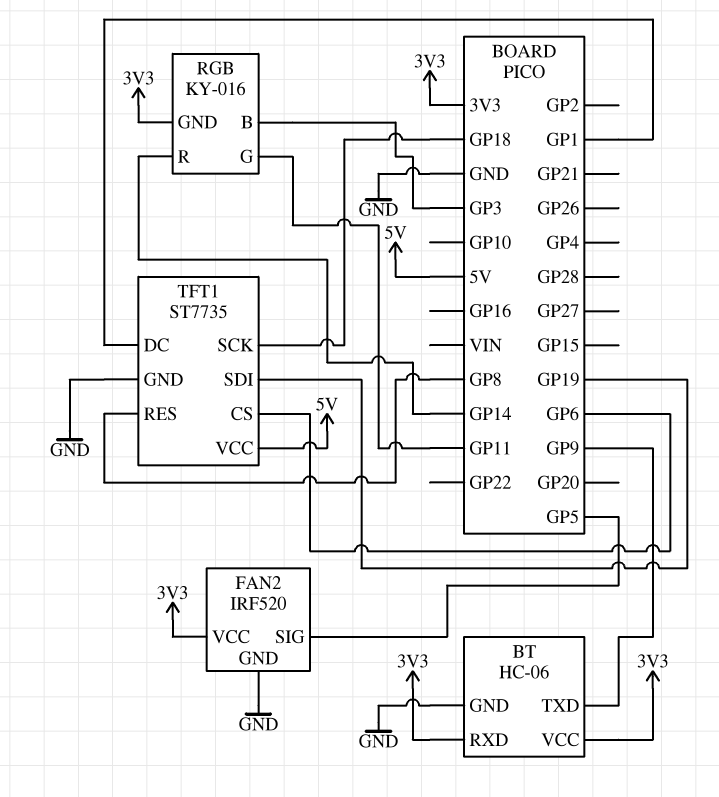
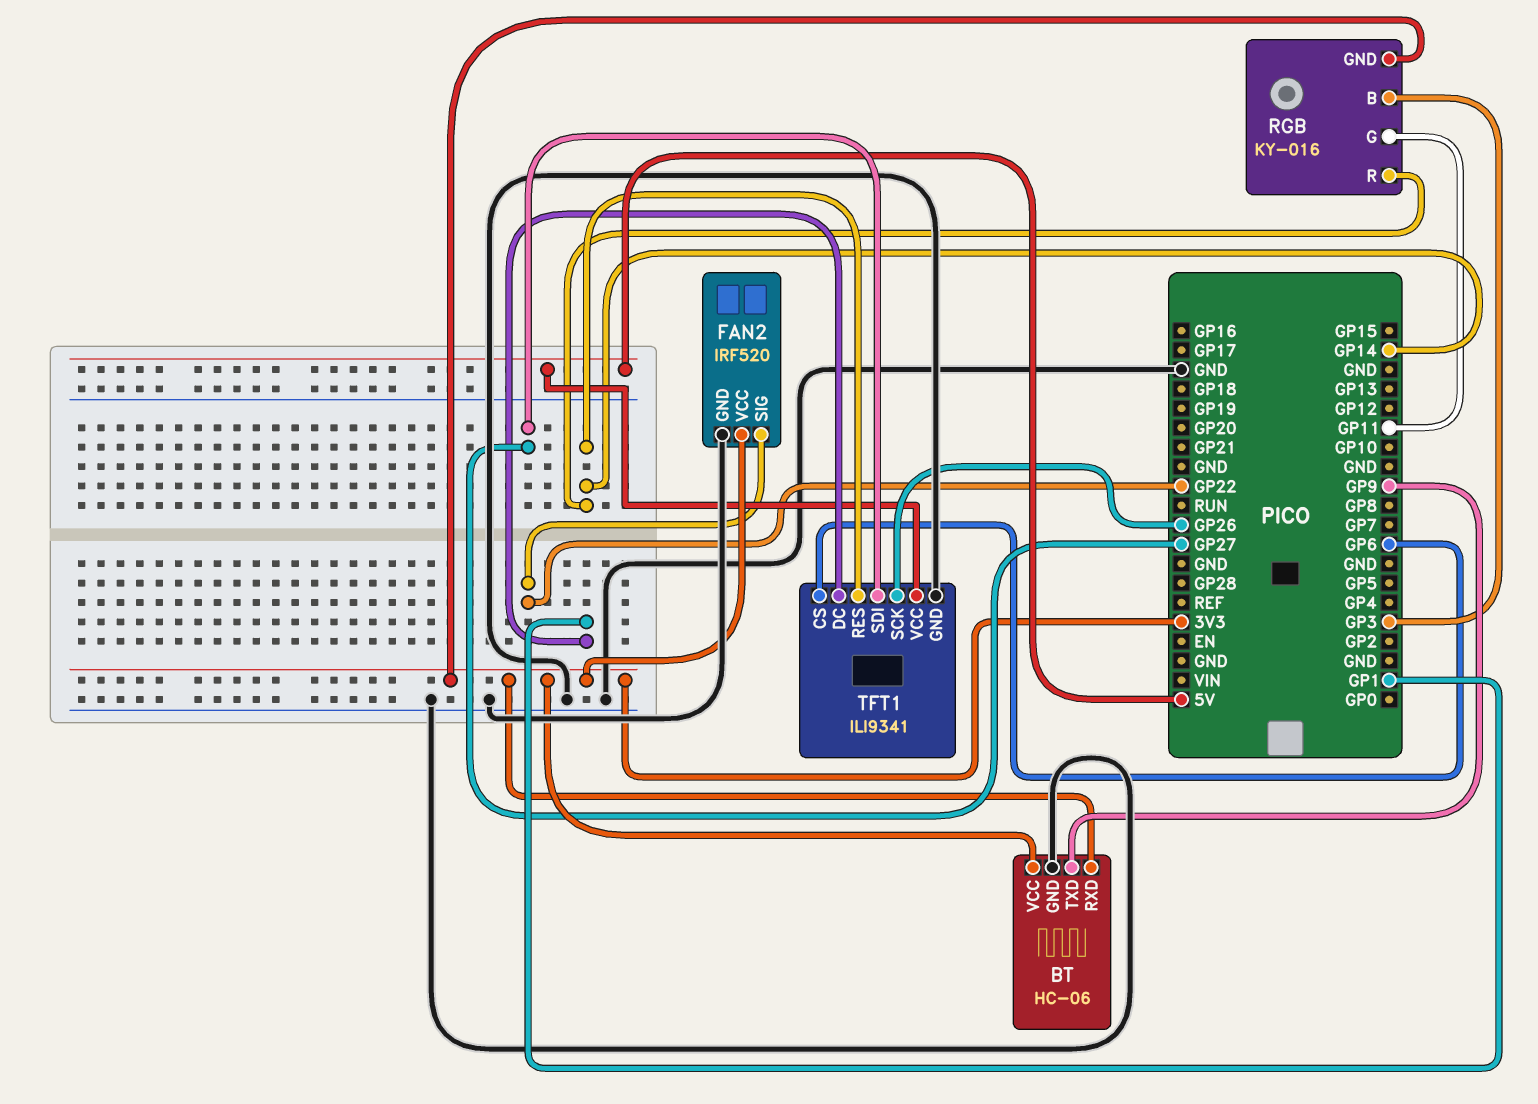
FAN2 pin SIG: GP5 -> GP22
TFT1: ST7735 -> ILI9341
TFT1 pin RES: GP8 -> GP14
TFT1 pin SCK: GP18 -> GP26
TFT1 pin SDI: GP19 -> GP27

